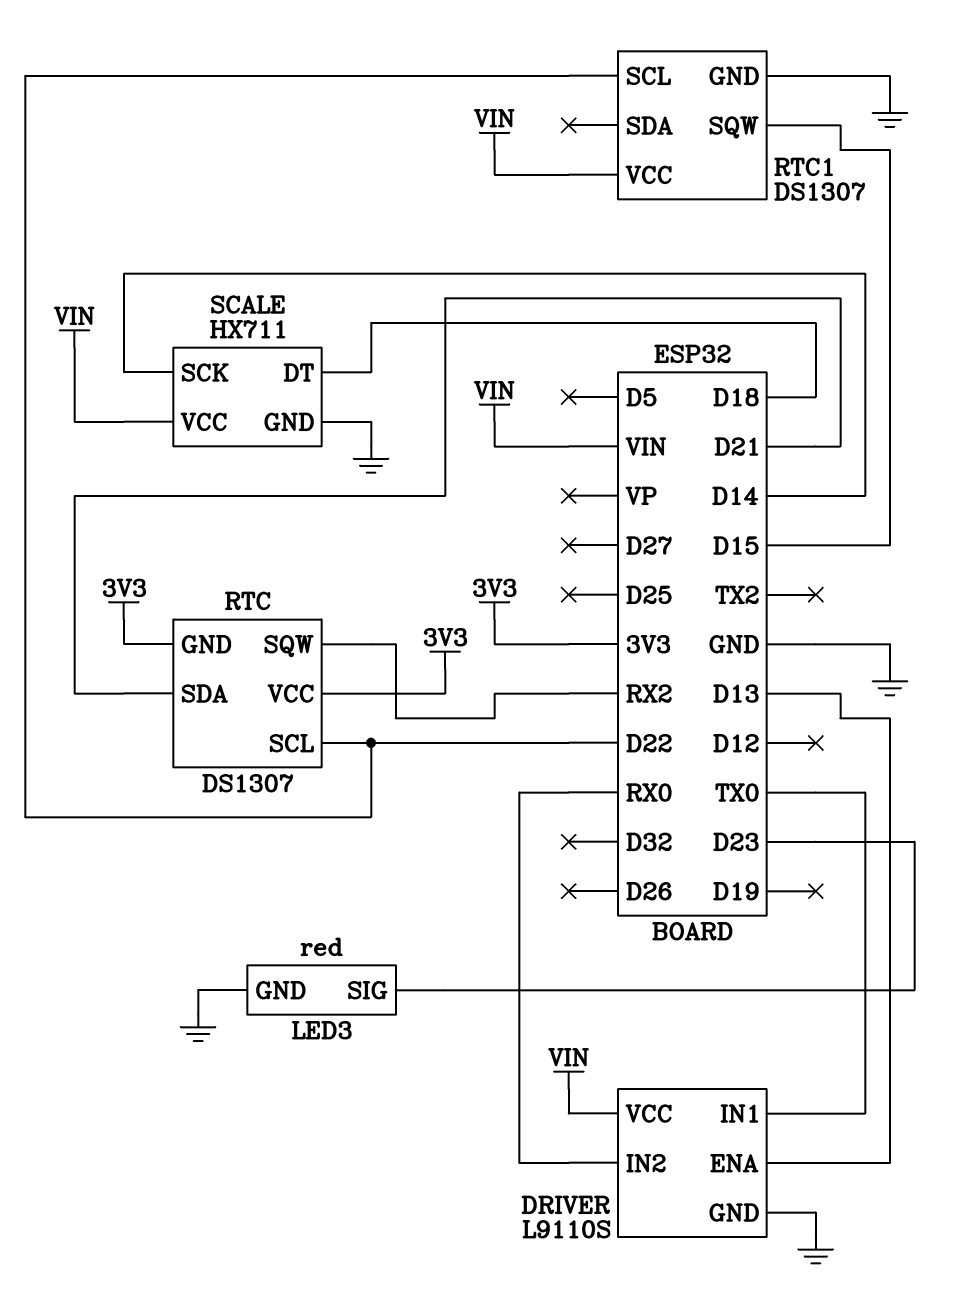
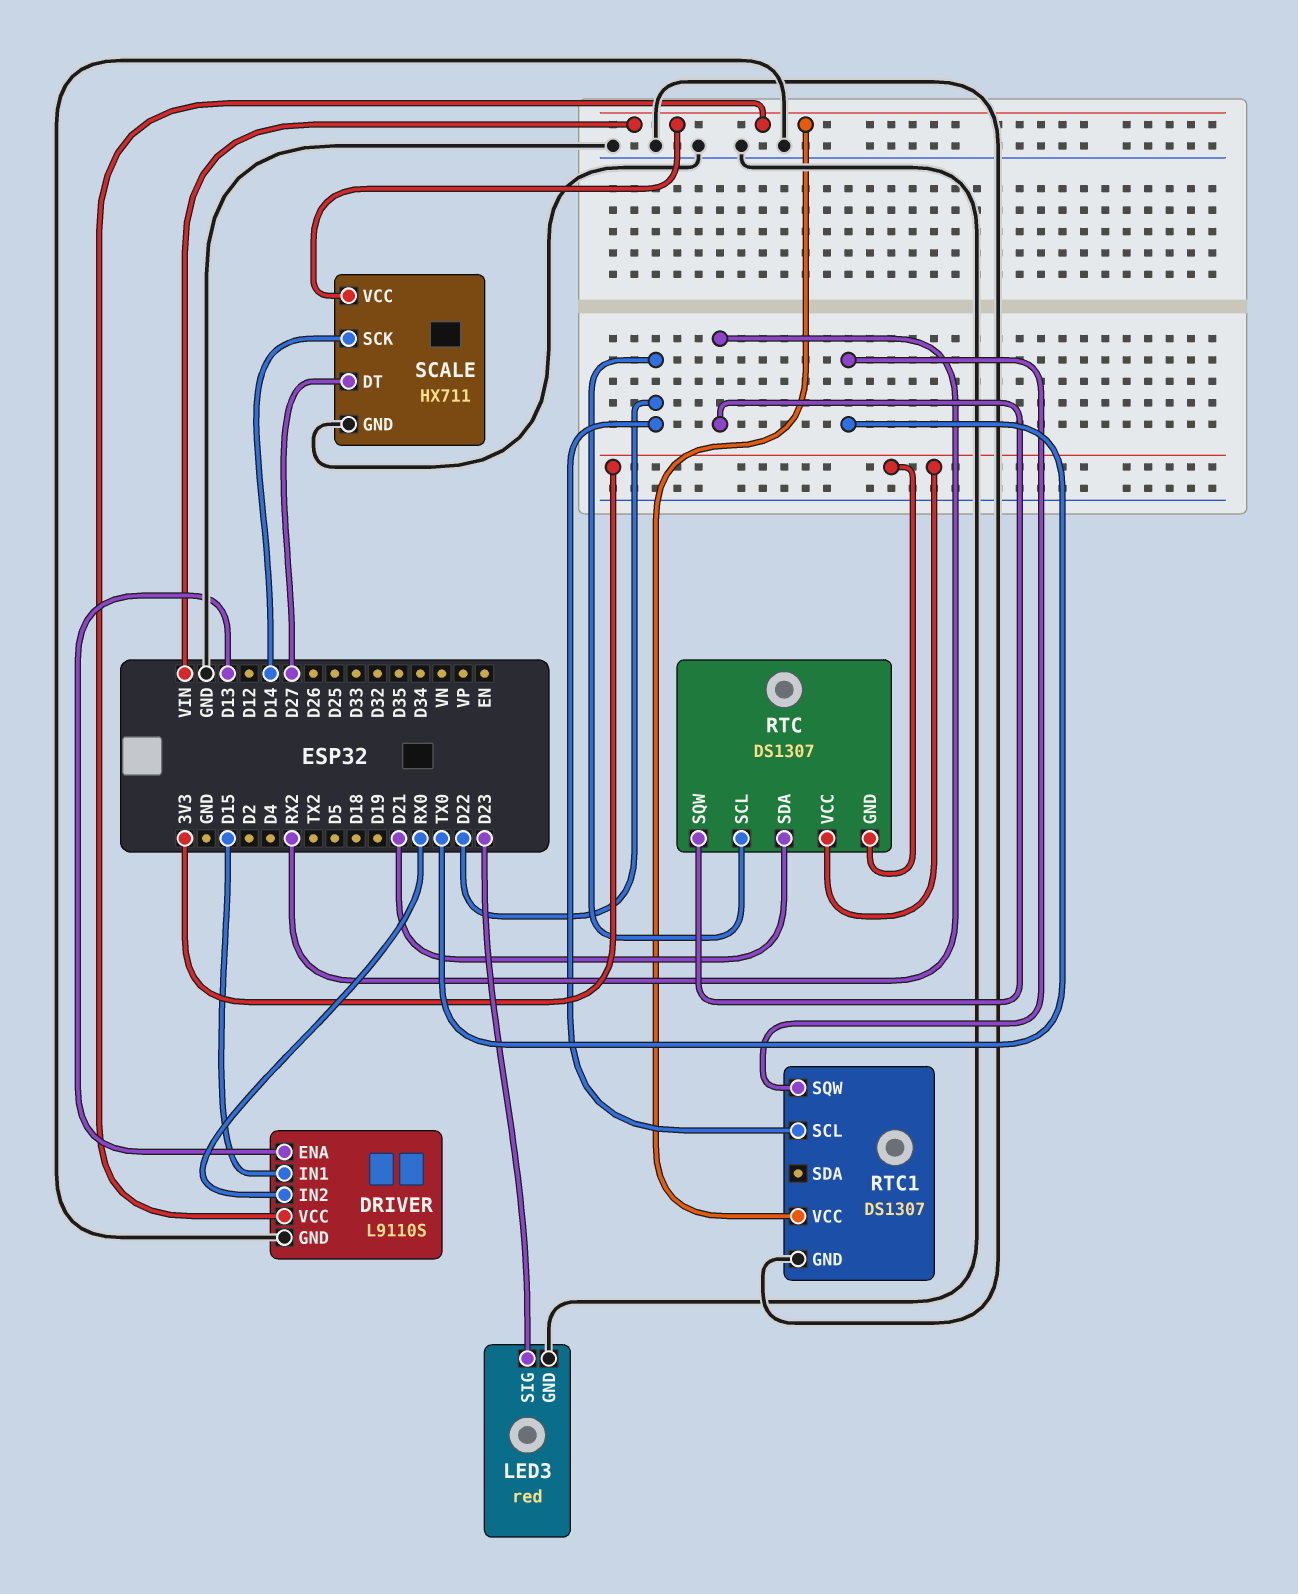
DRIVER pin IN1: TX0 -> D15
RTC1 pin SQW: D15 -> TX0
SCALE pin DT: D18 -> D27

